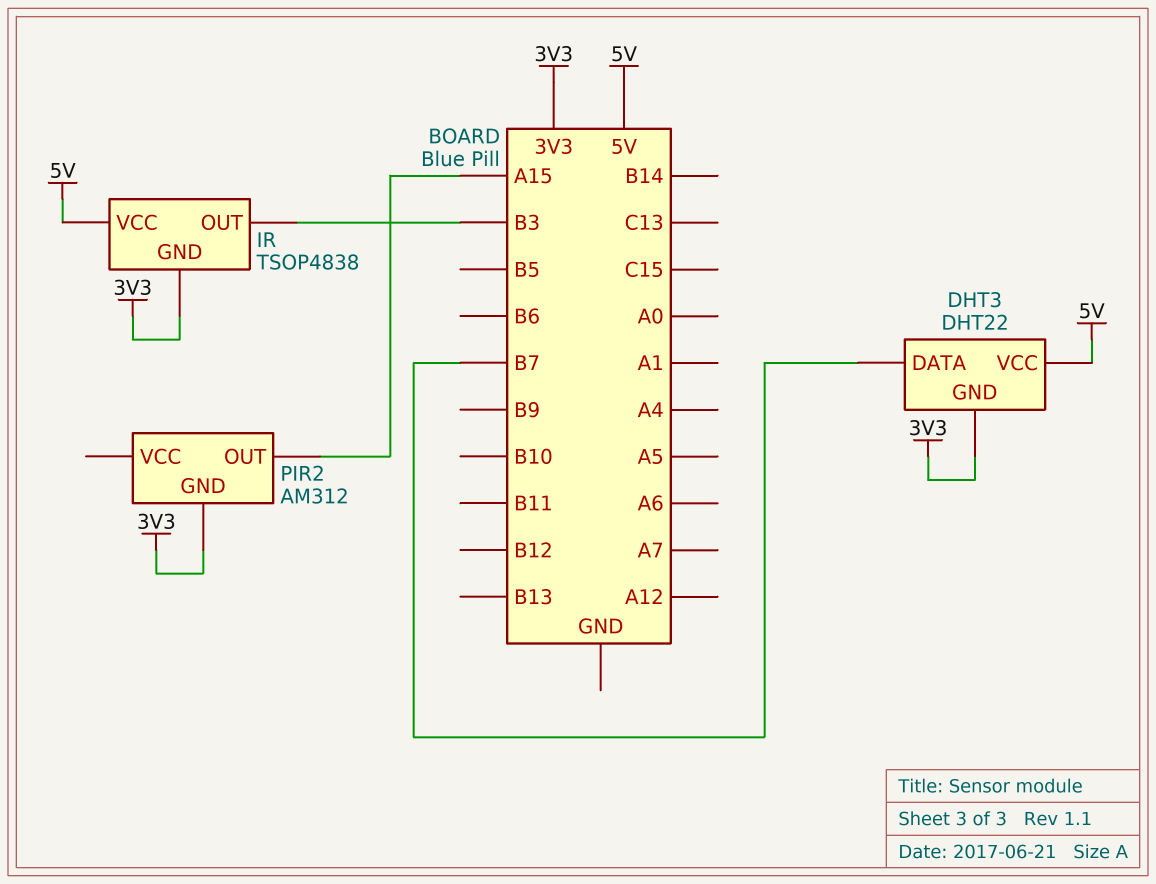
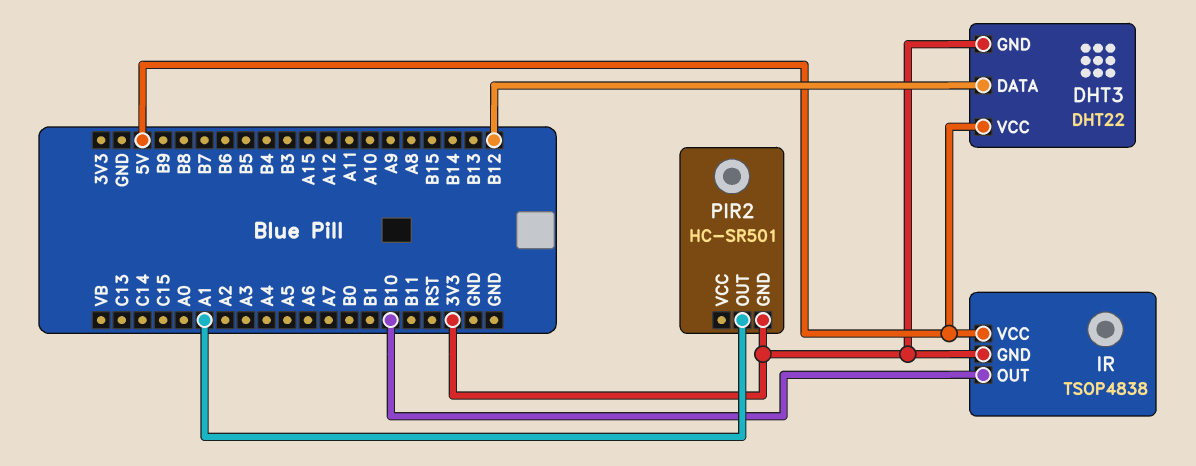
DHT3 pin DATA: B7 -> B12
IR pin OUT: B3 -> B10
PIR2: AM312 -> HC-SR501
PIR2 pin OUT: A15 -> A1

